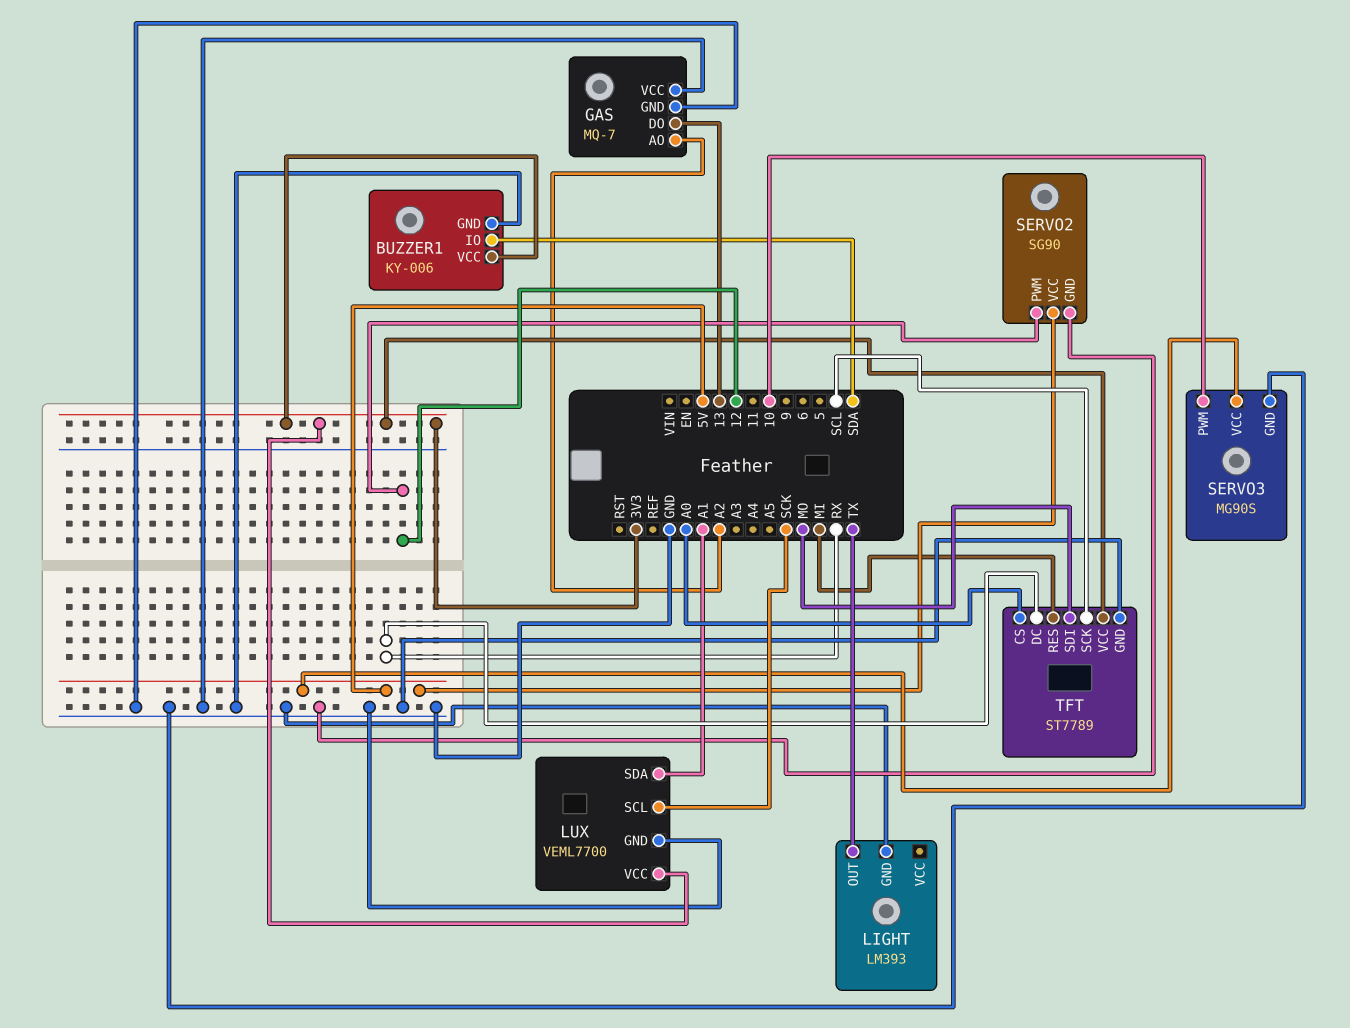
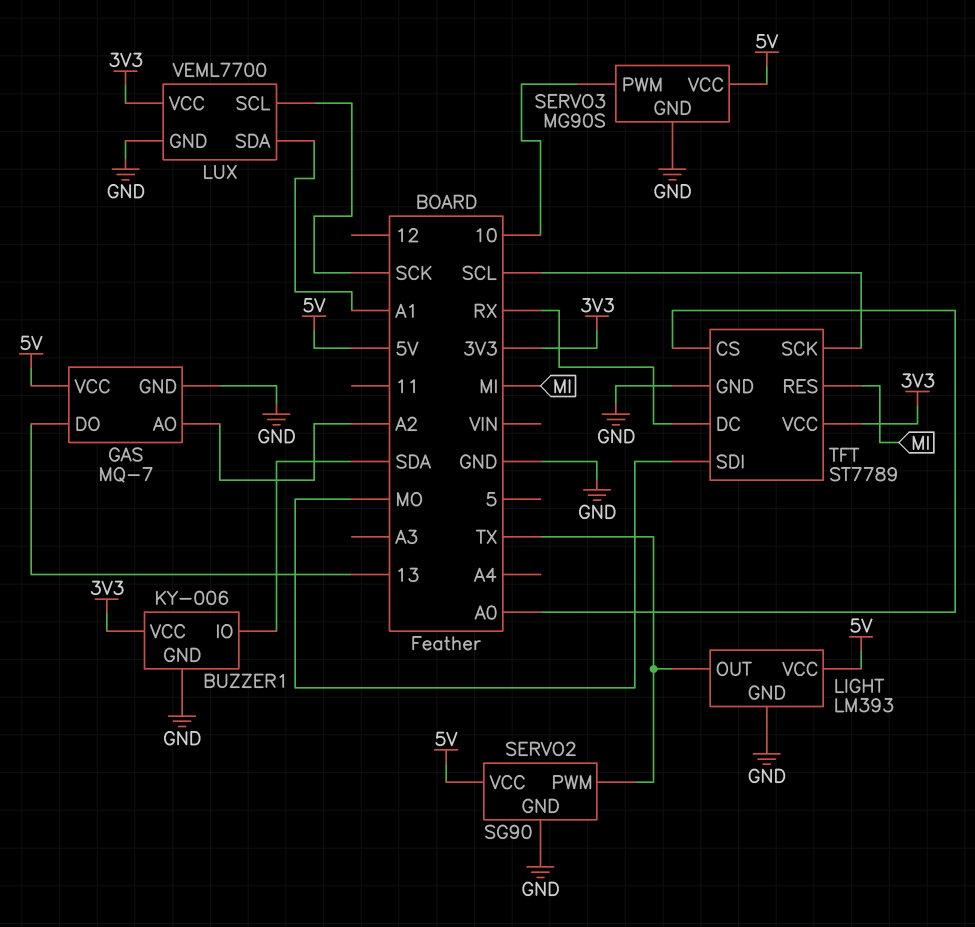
GAS pin VCC: GND -> 5V
LIGHT pin VCC: none -> 5V
SERVO2 pin PWM: 12 -> TX

